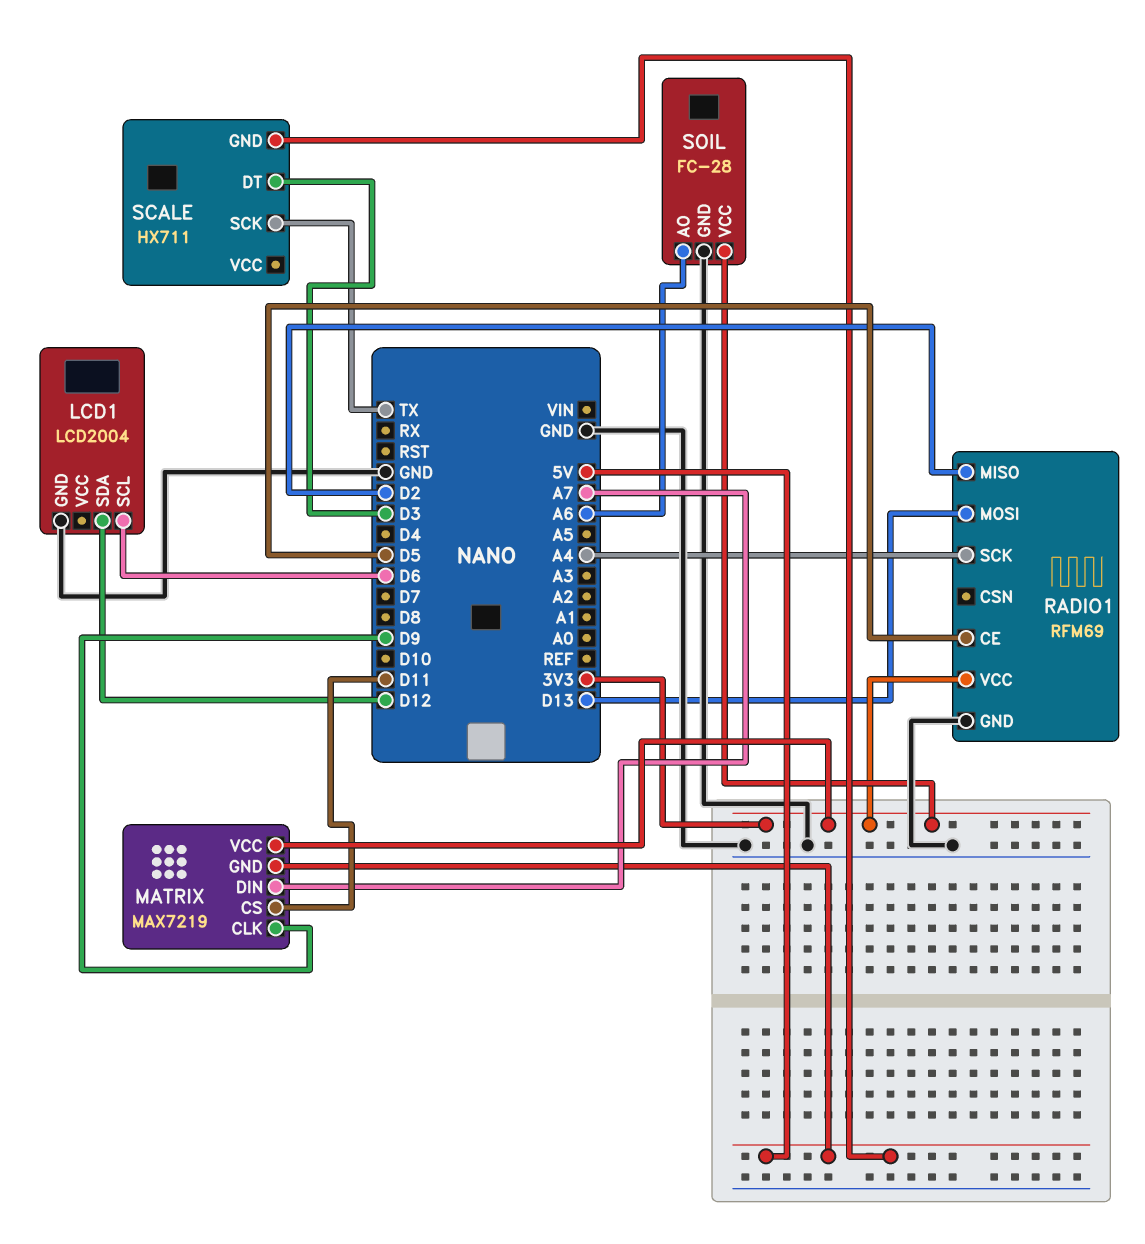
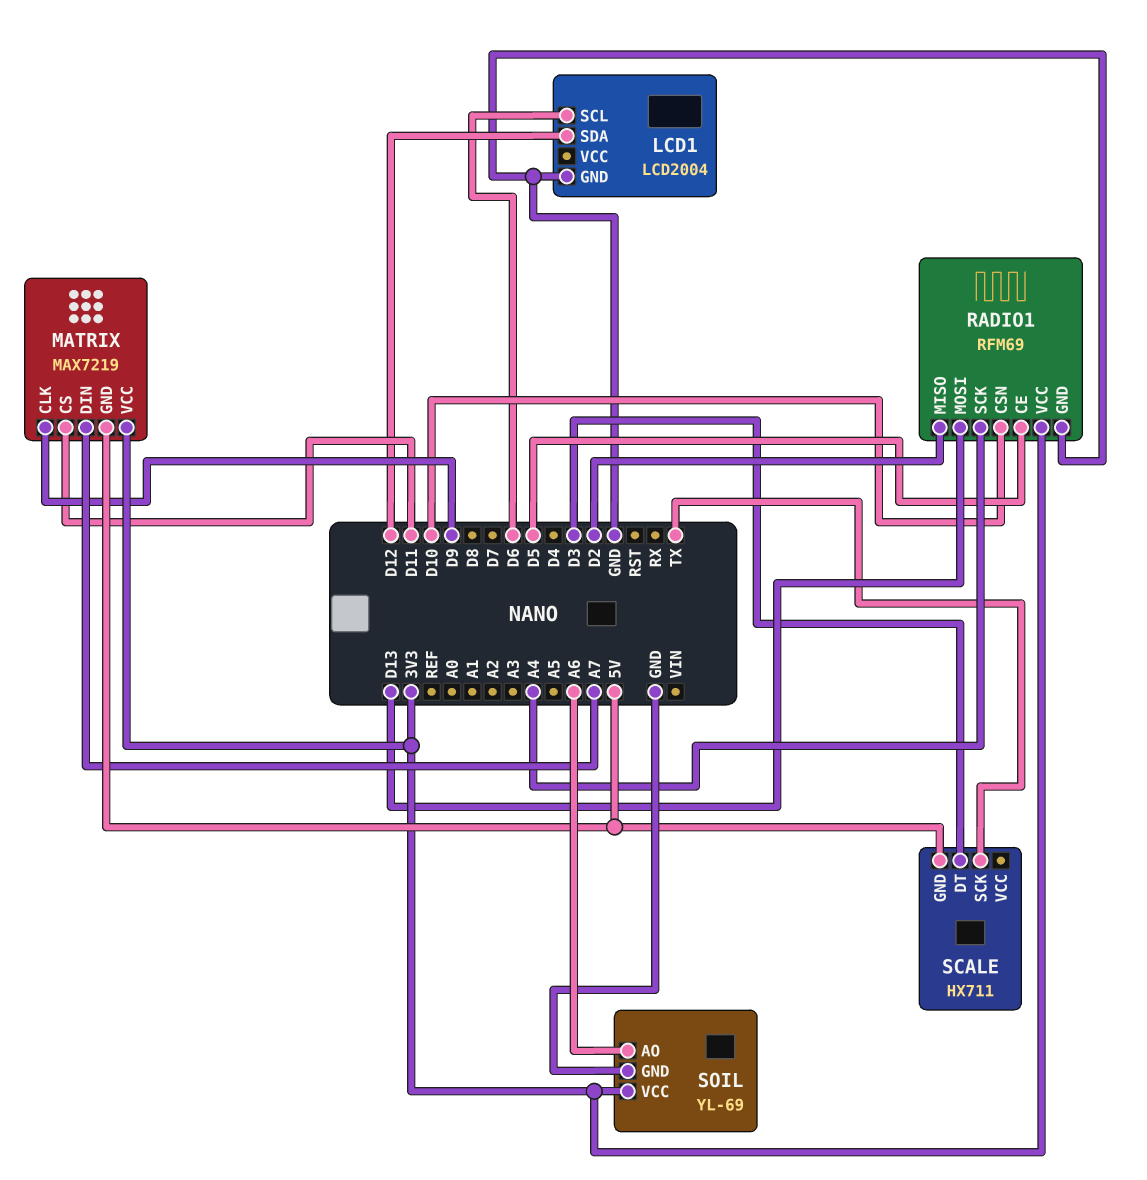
RADIO1 pin CSN: none -> D10
SOIL: FC-28 -> YL-69

